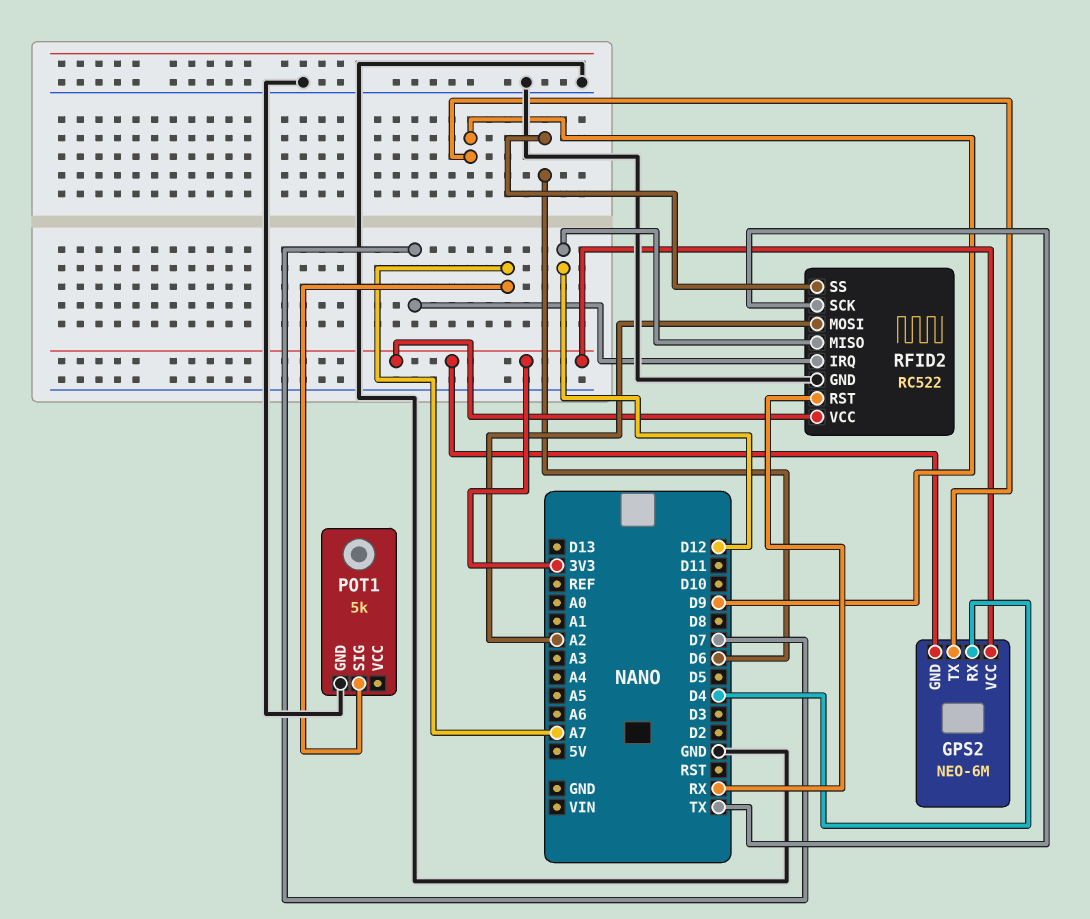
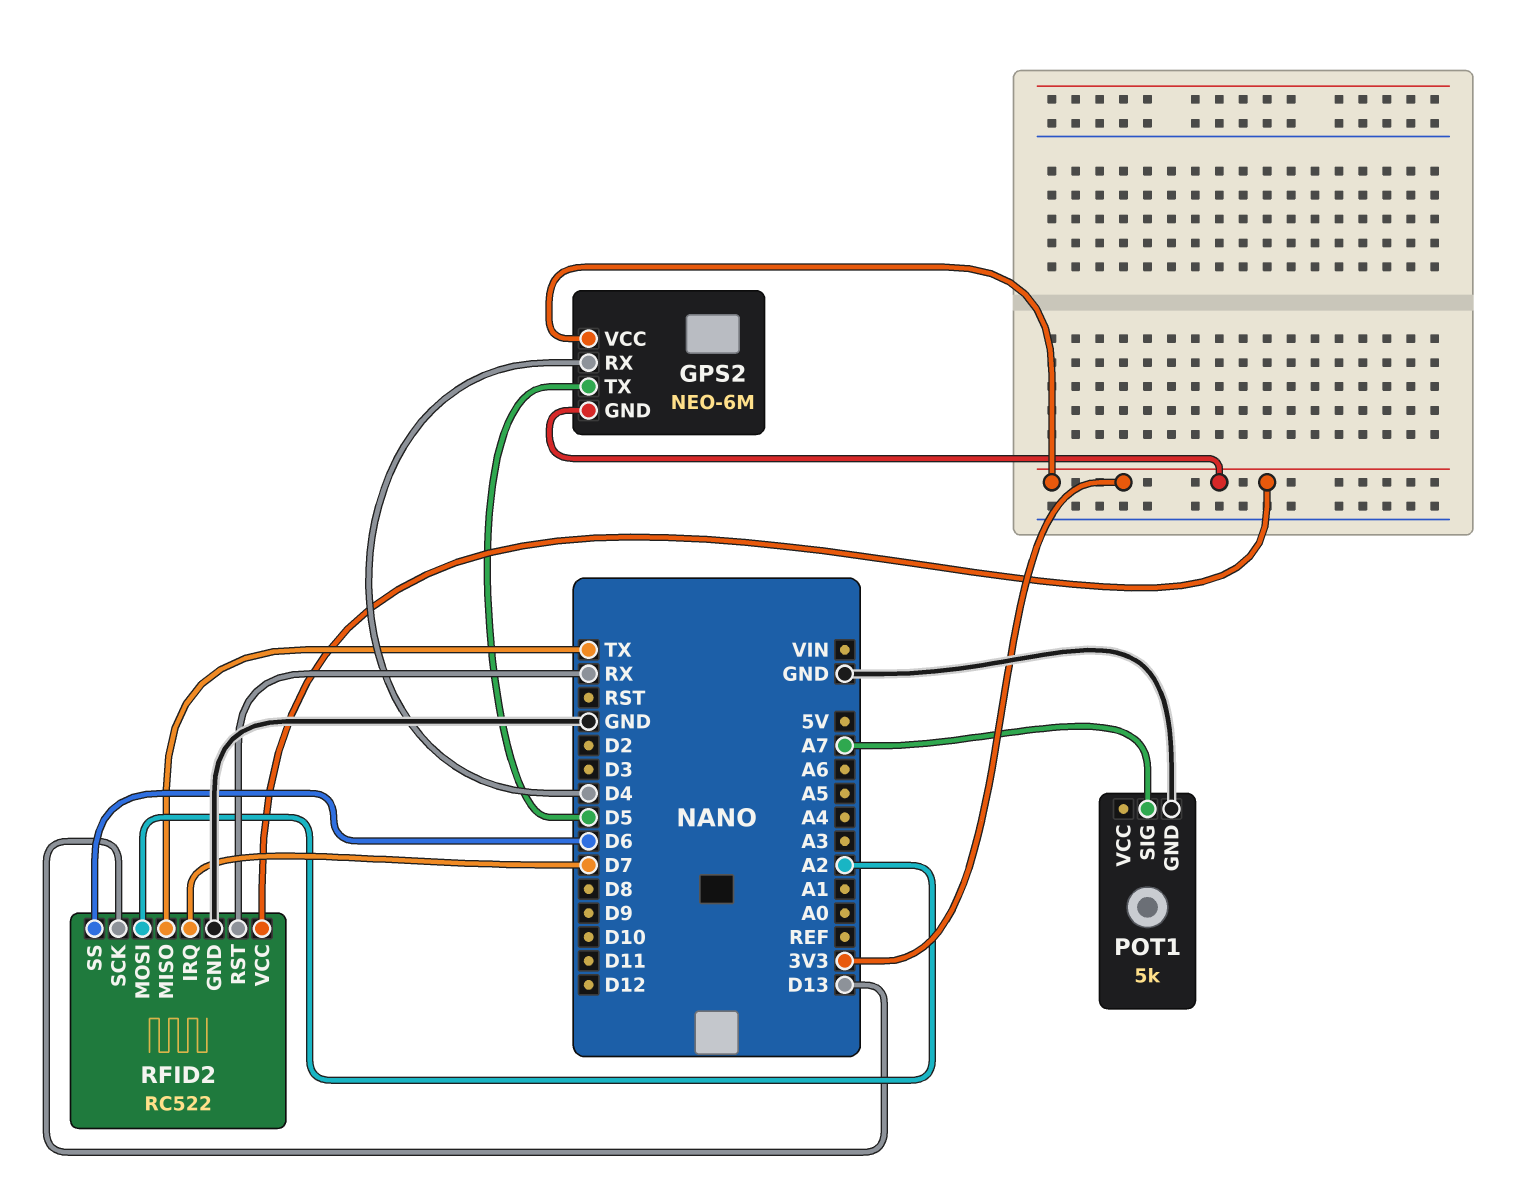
GPS2 pin TX: D9 -> D5
RFID2 pin MISO: D12 -> TX
RFID2 pin SCK: TX -> D13

